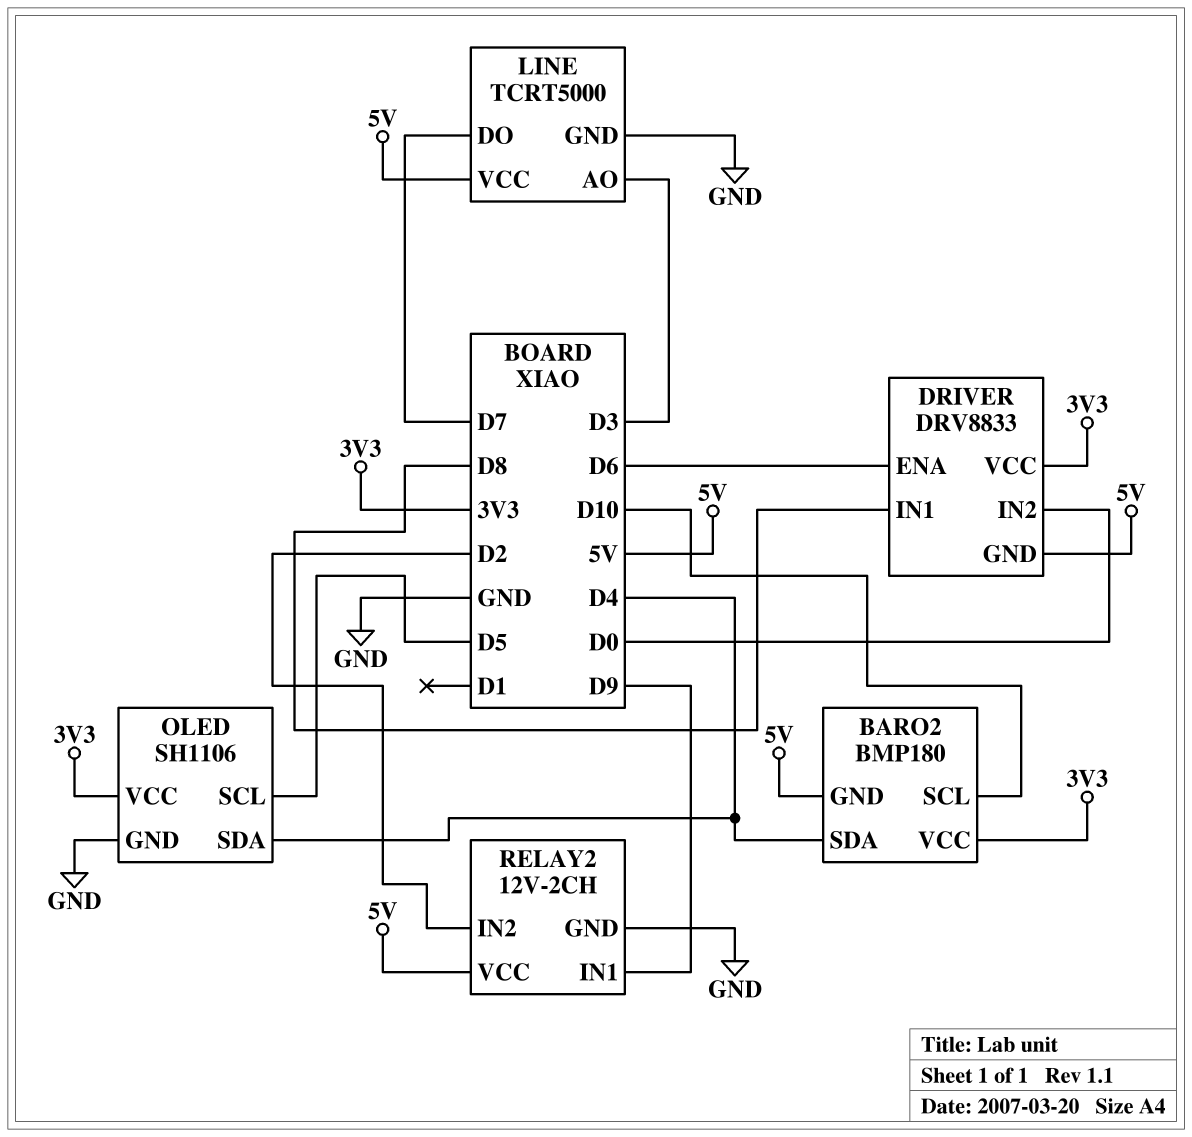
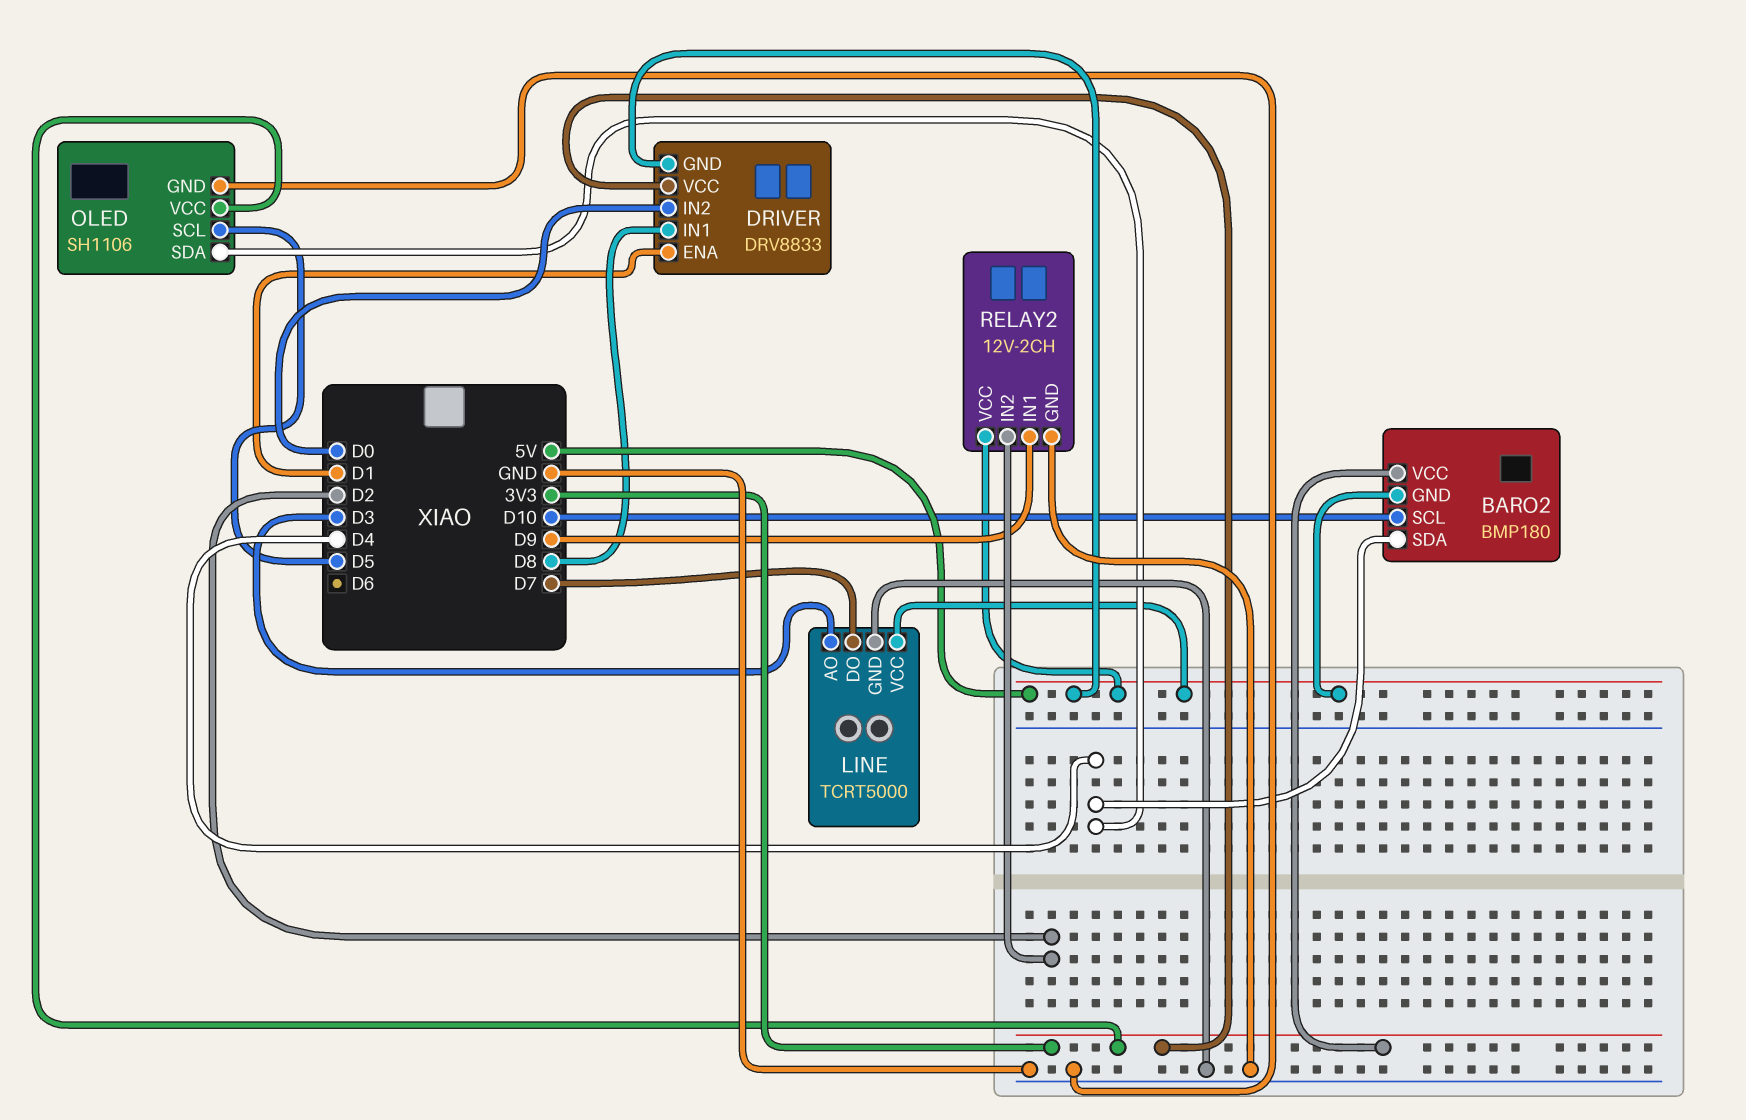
DRIVER pin ENA: D6 -> D1

